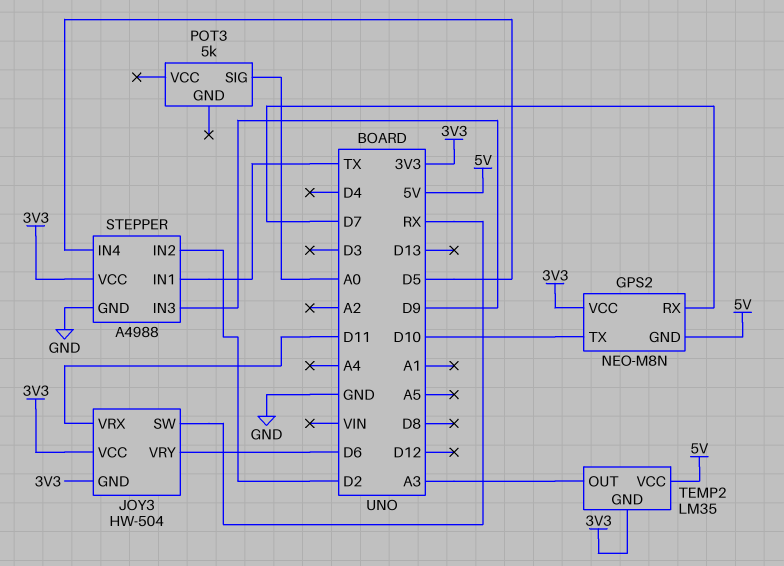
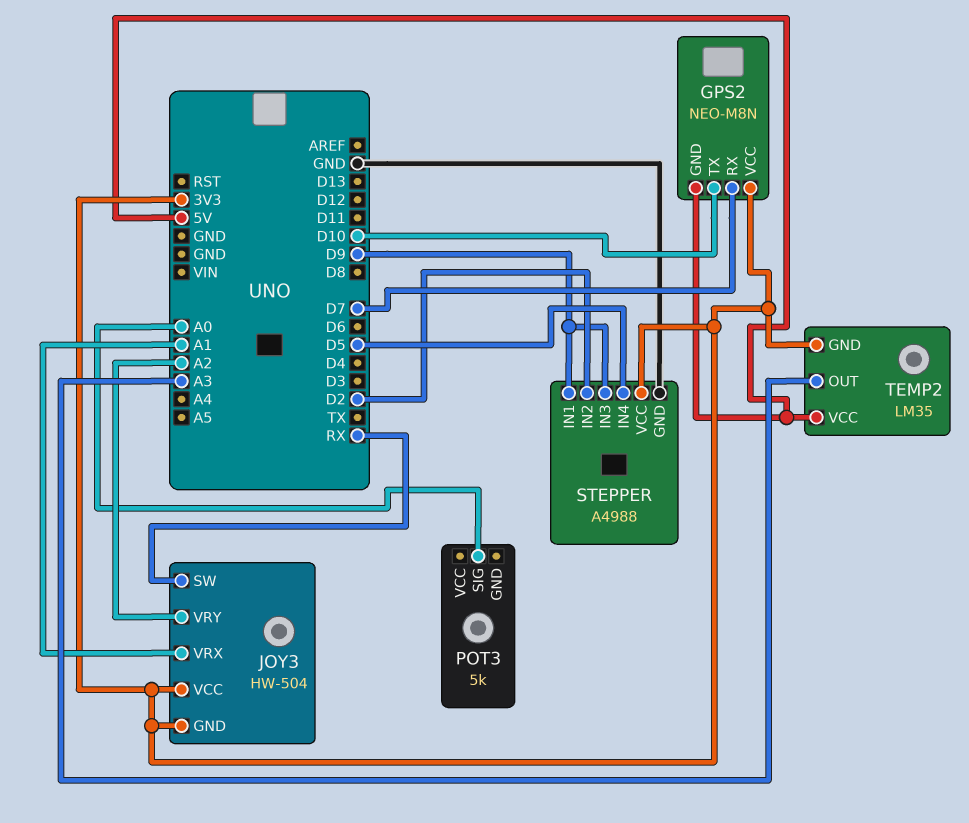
JOY3 pin VRX: D11 -> A1
JOY3 pin VRY: D6 -> A2
STEPPER pin IN1: TX -> D9

